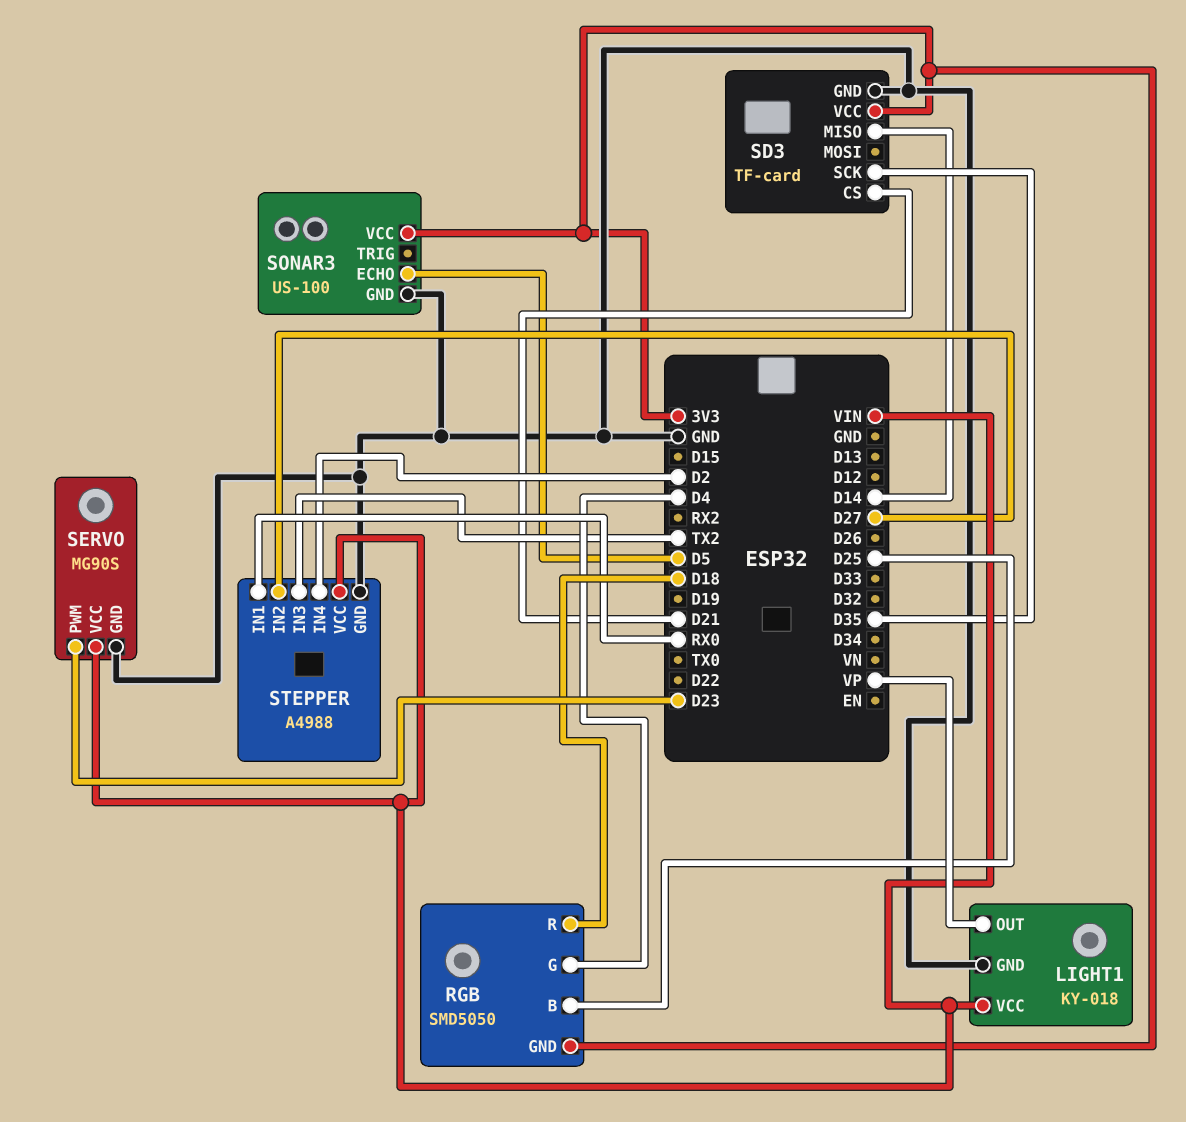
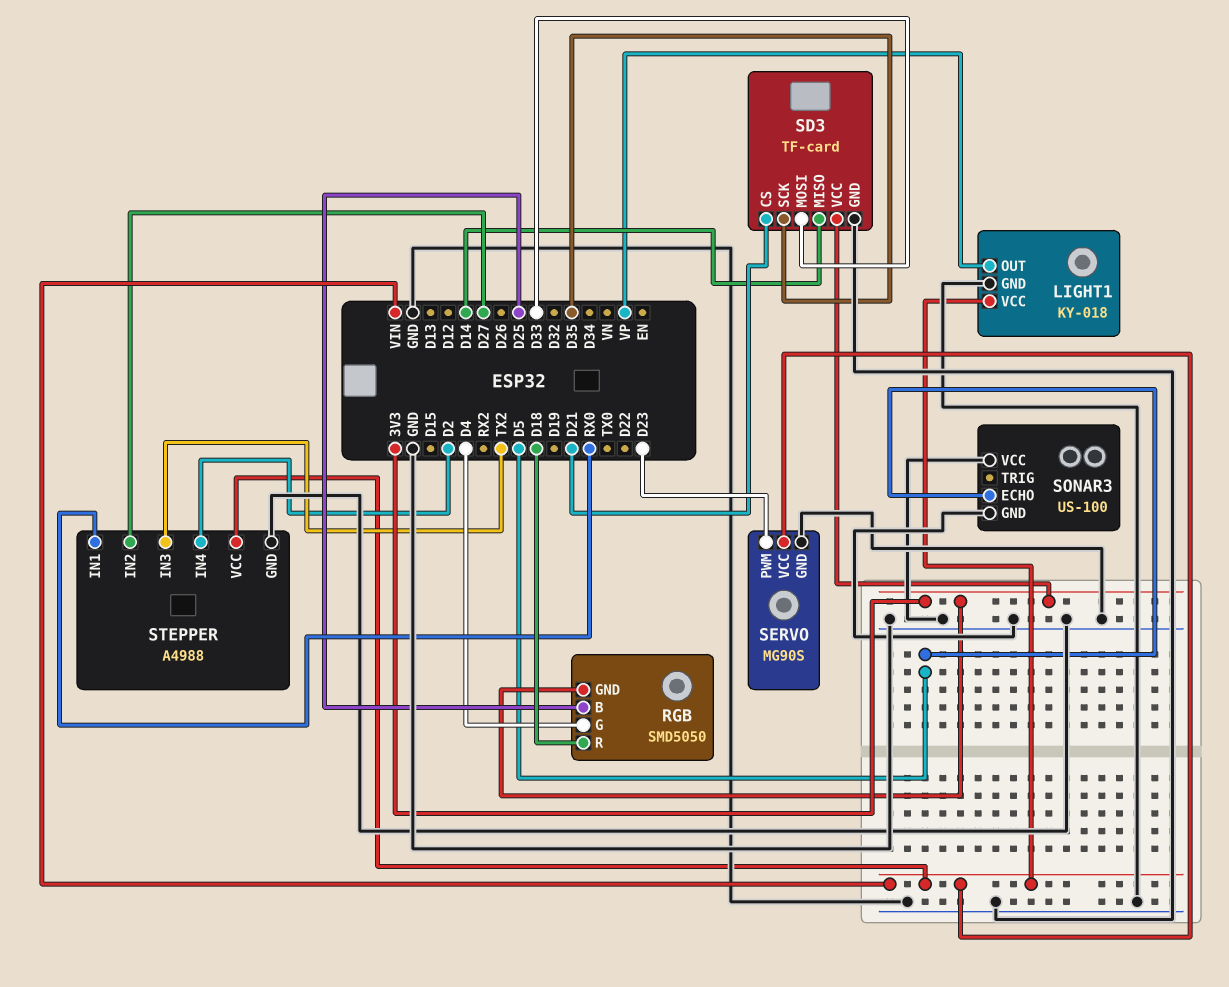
SD3 pin MOSI: none -> D33
SONAR3 pin VCC: 3V3 -> GND

